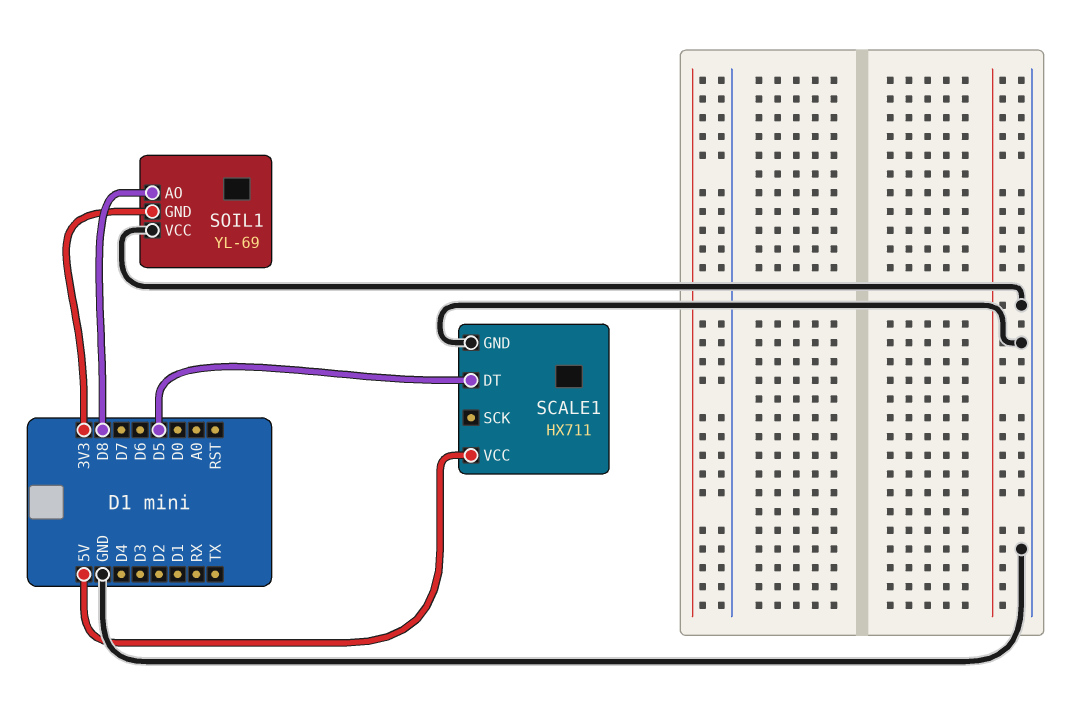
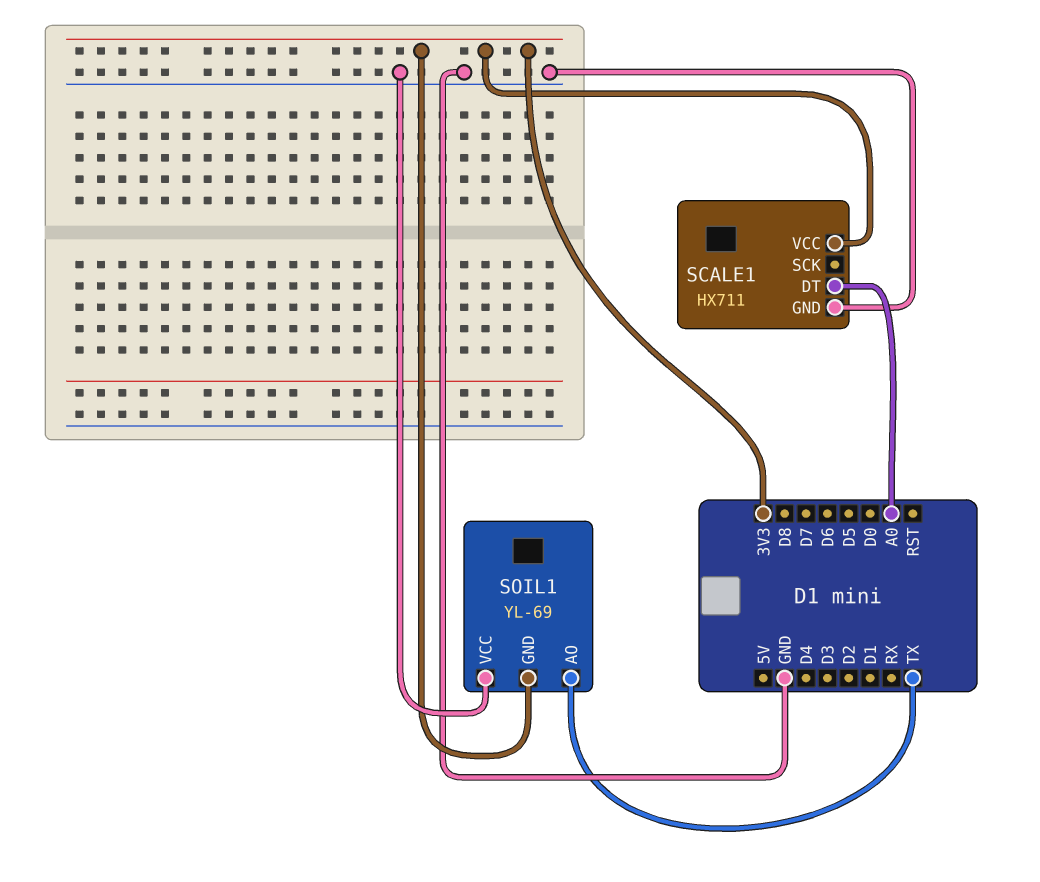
SCALE1 pin DT: D5 -> A0
SCALE1 pin VCC: 5V -> 3V3
SOIL1 pin AO: D8 -> TX

